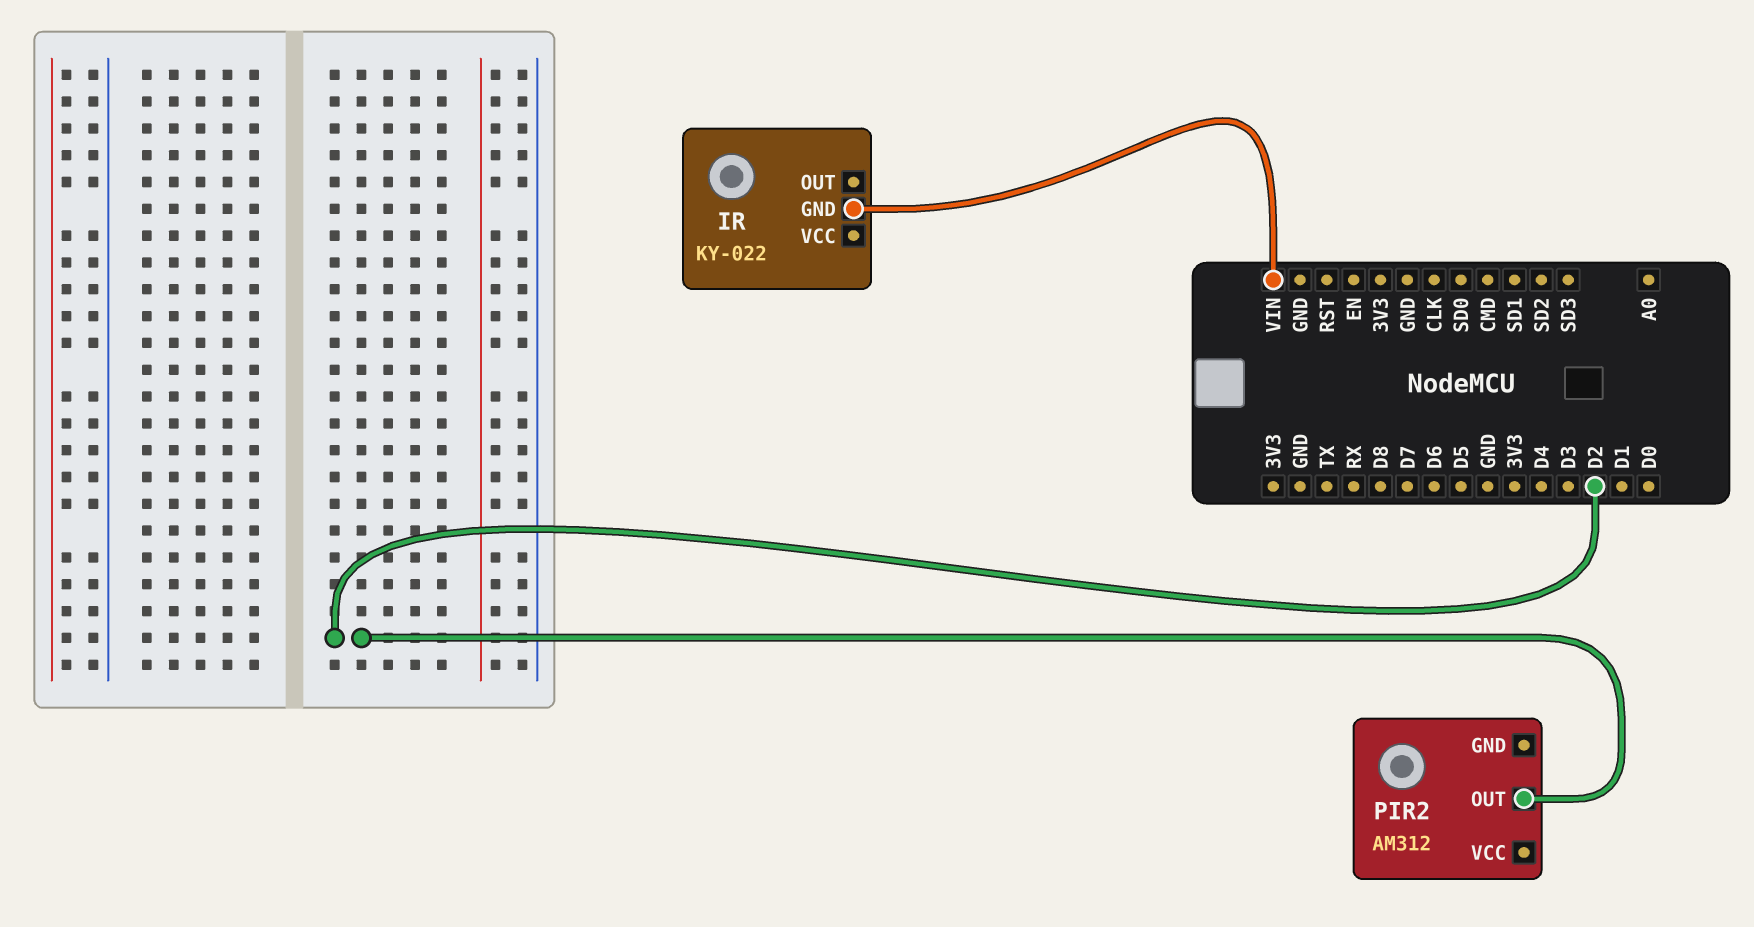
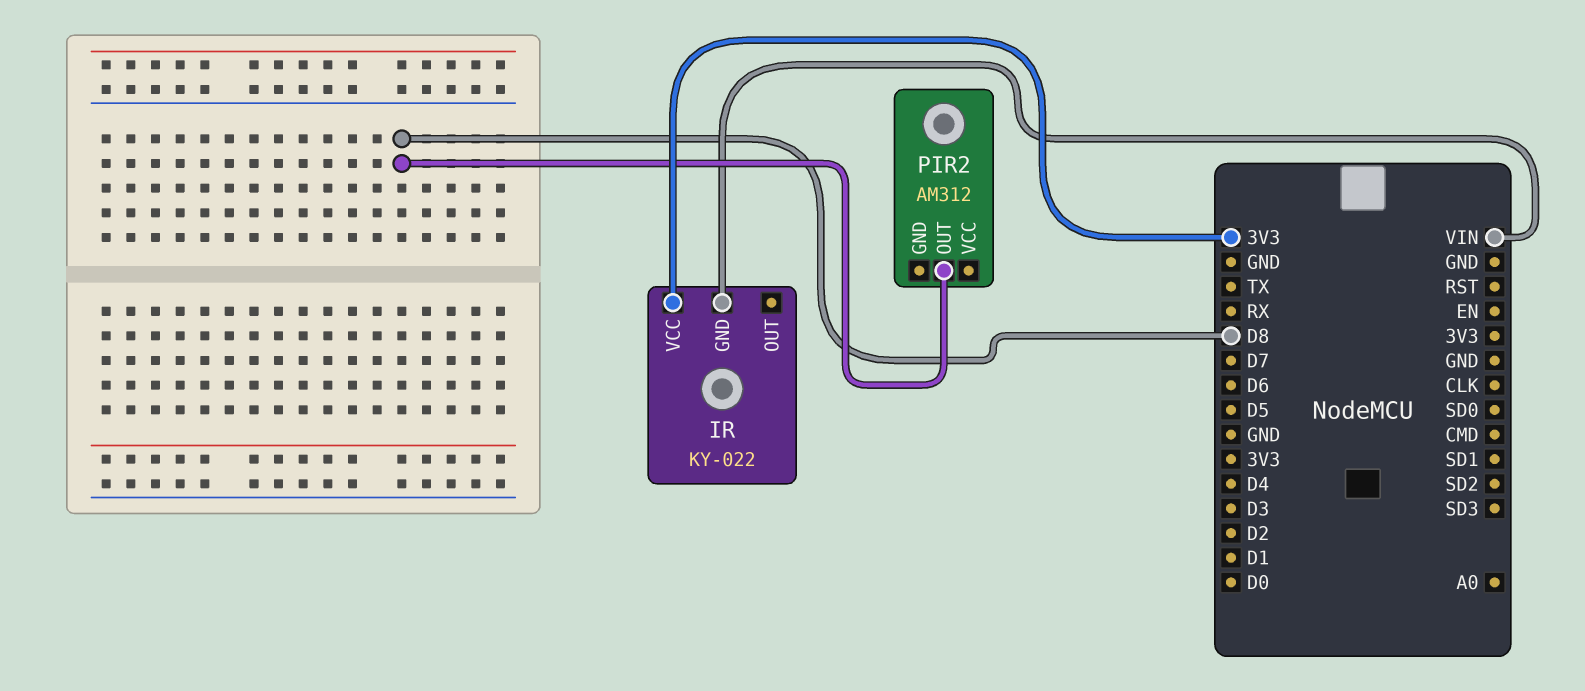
IR pin VCC: none -> 3V3
PIR2 pin OUT: D2 -> D8

